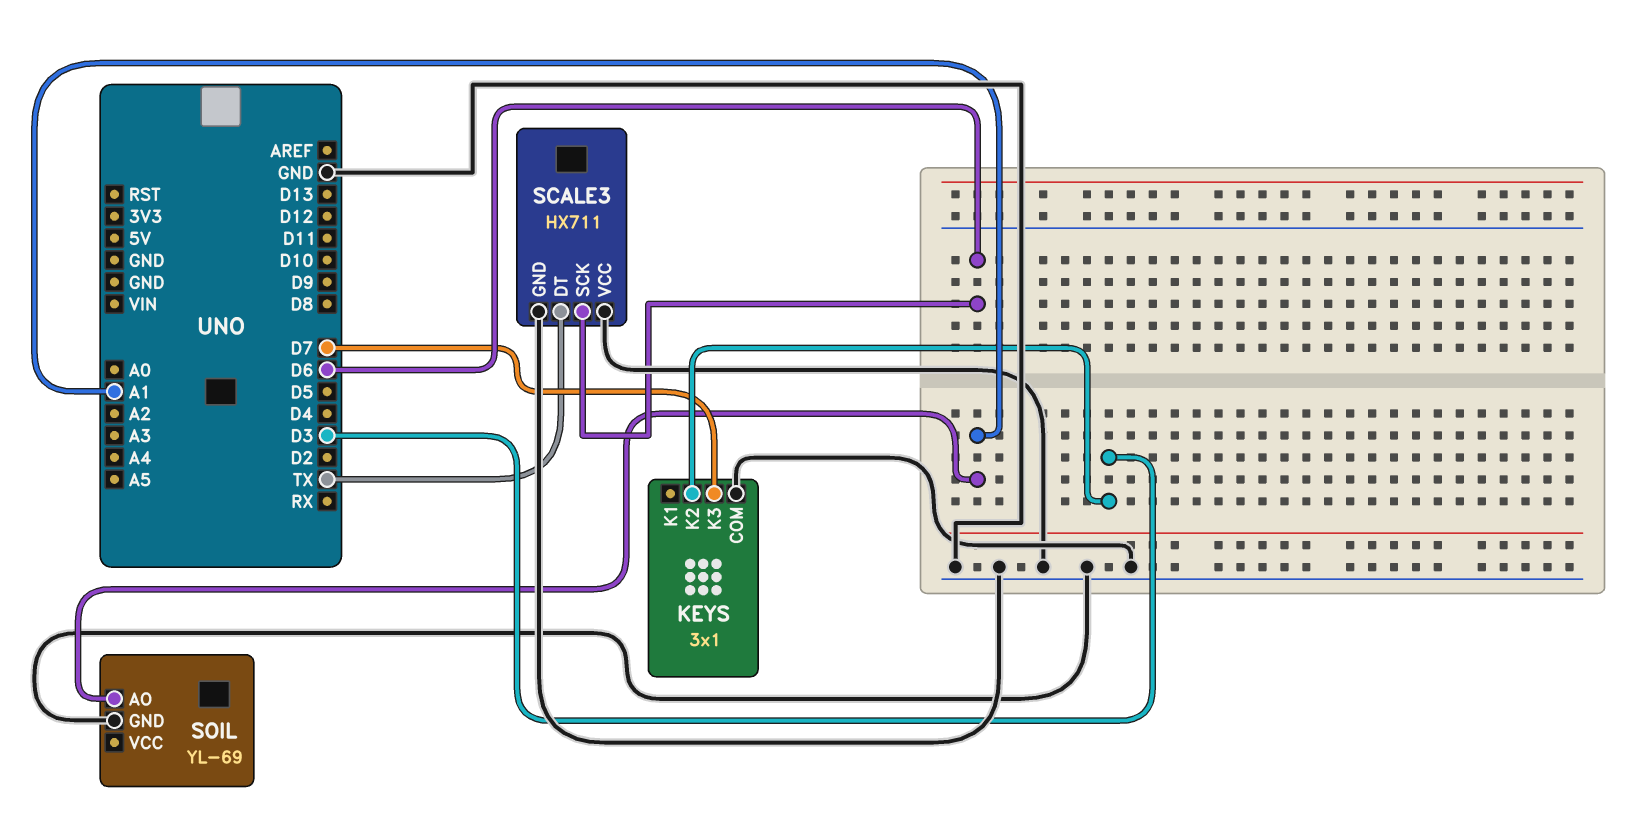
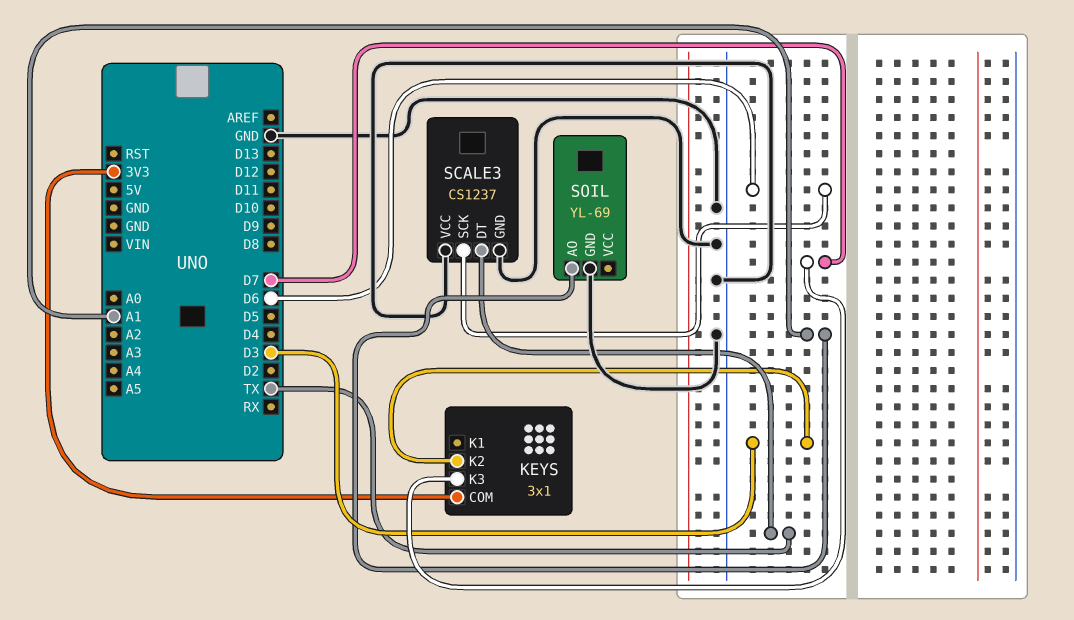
KEYS pin COM: GND -> 3V3
SCALE3: HX711 -> CS1237

